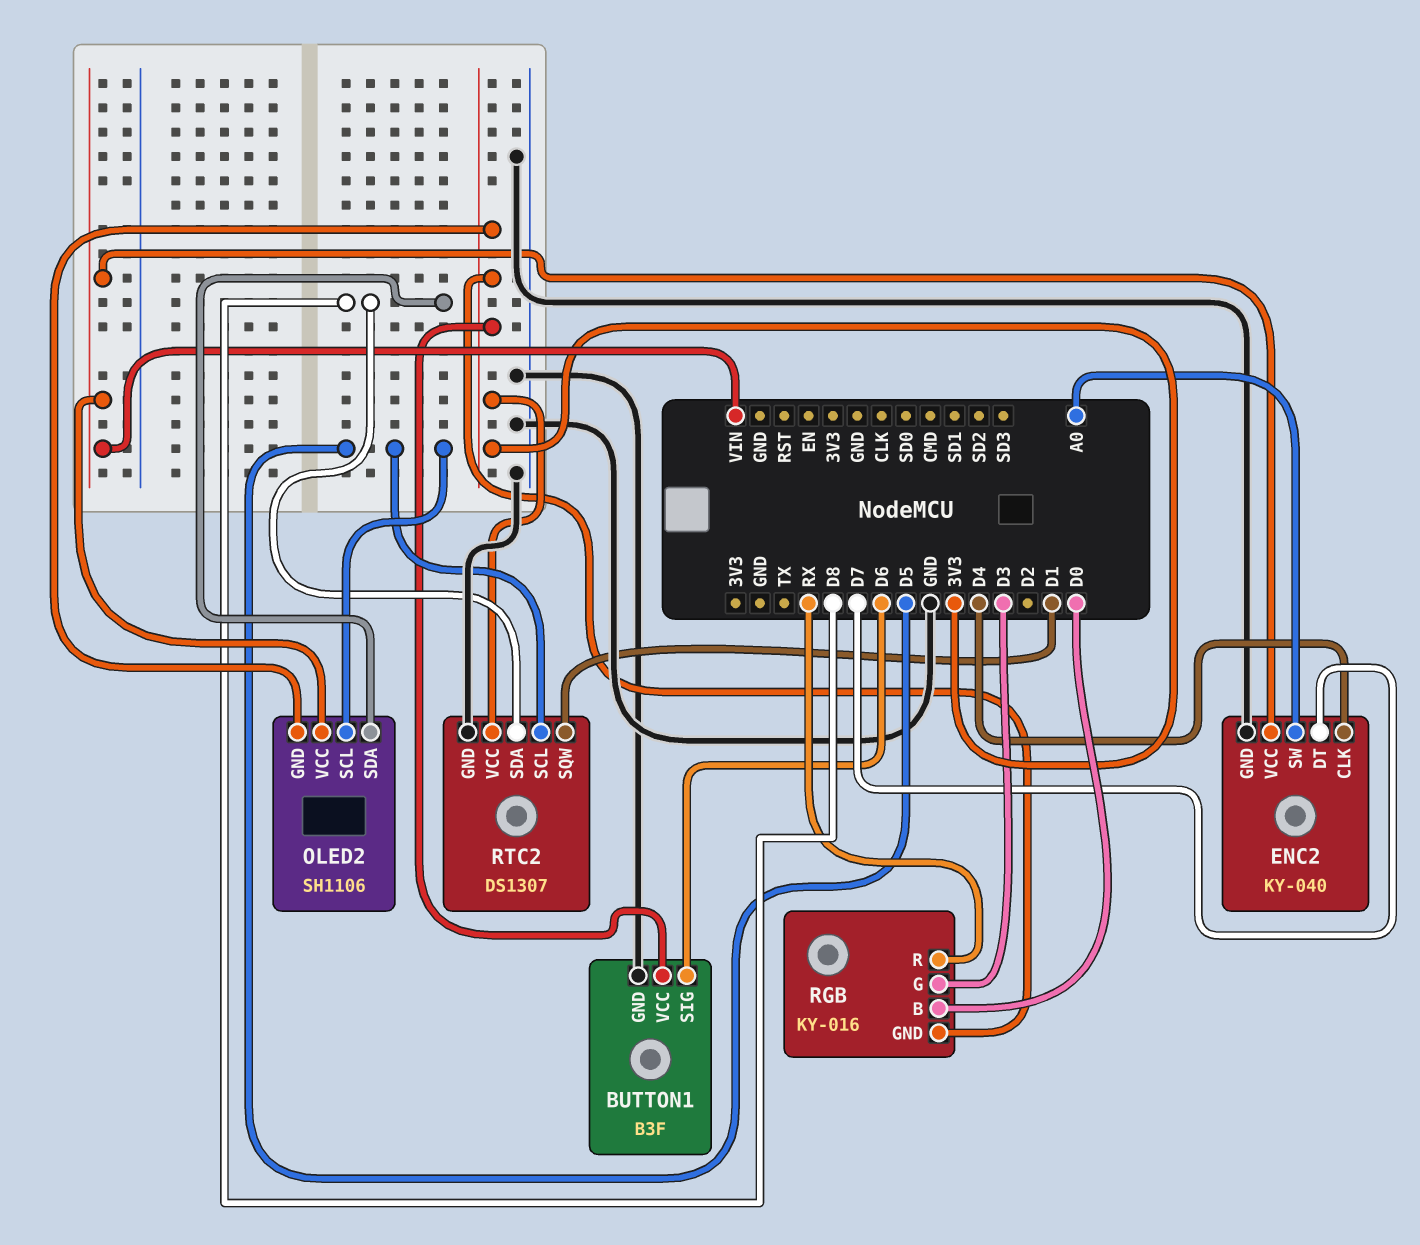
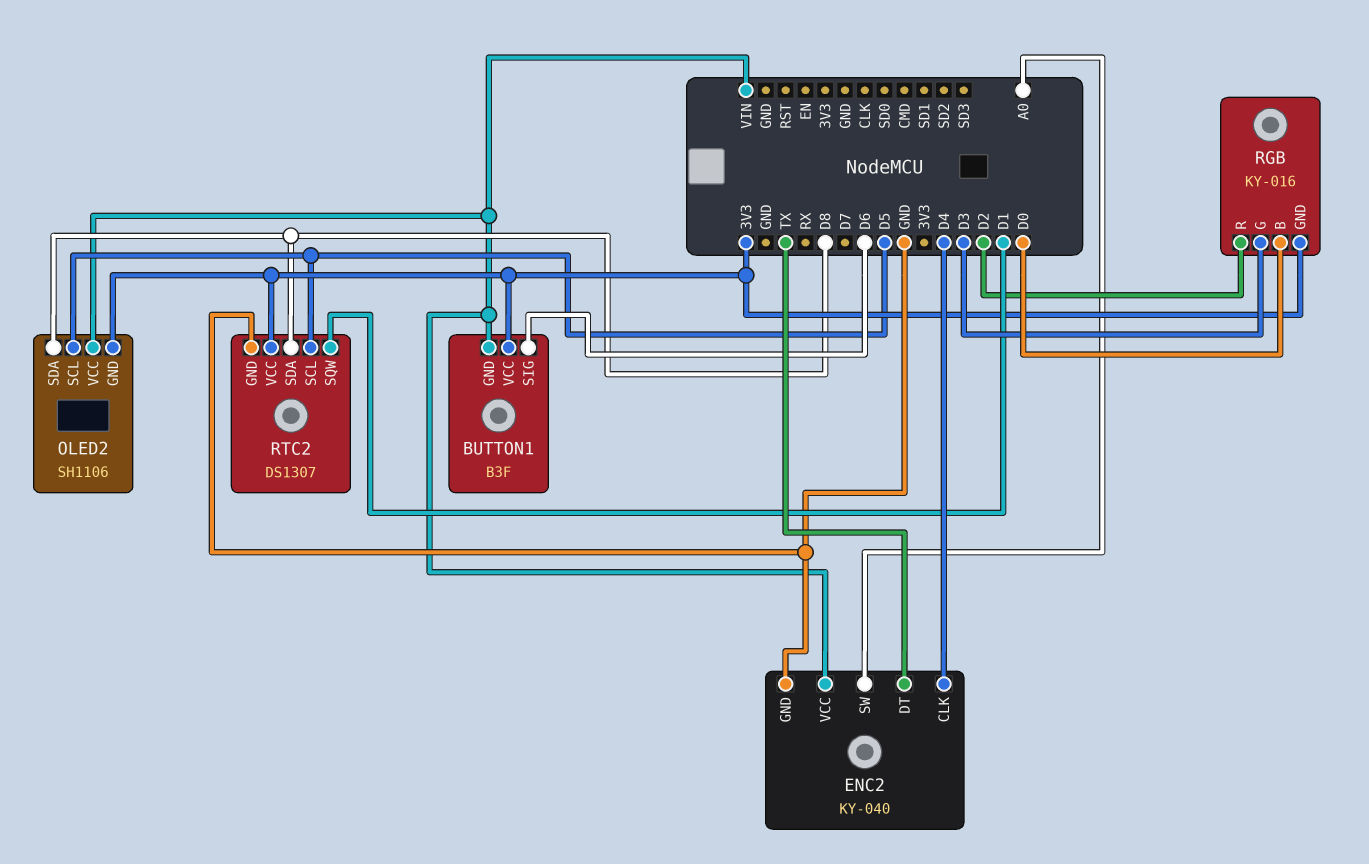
BUTTON1 pin GND: GND -> VIN
ENC2 pin DT: D7 -> TX
RGB pin R: RX -> D2

